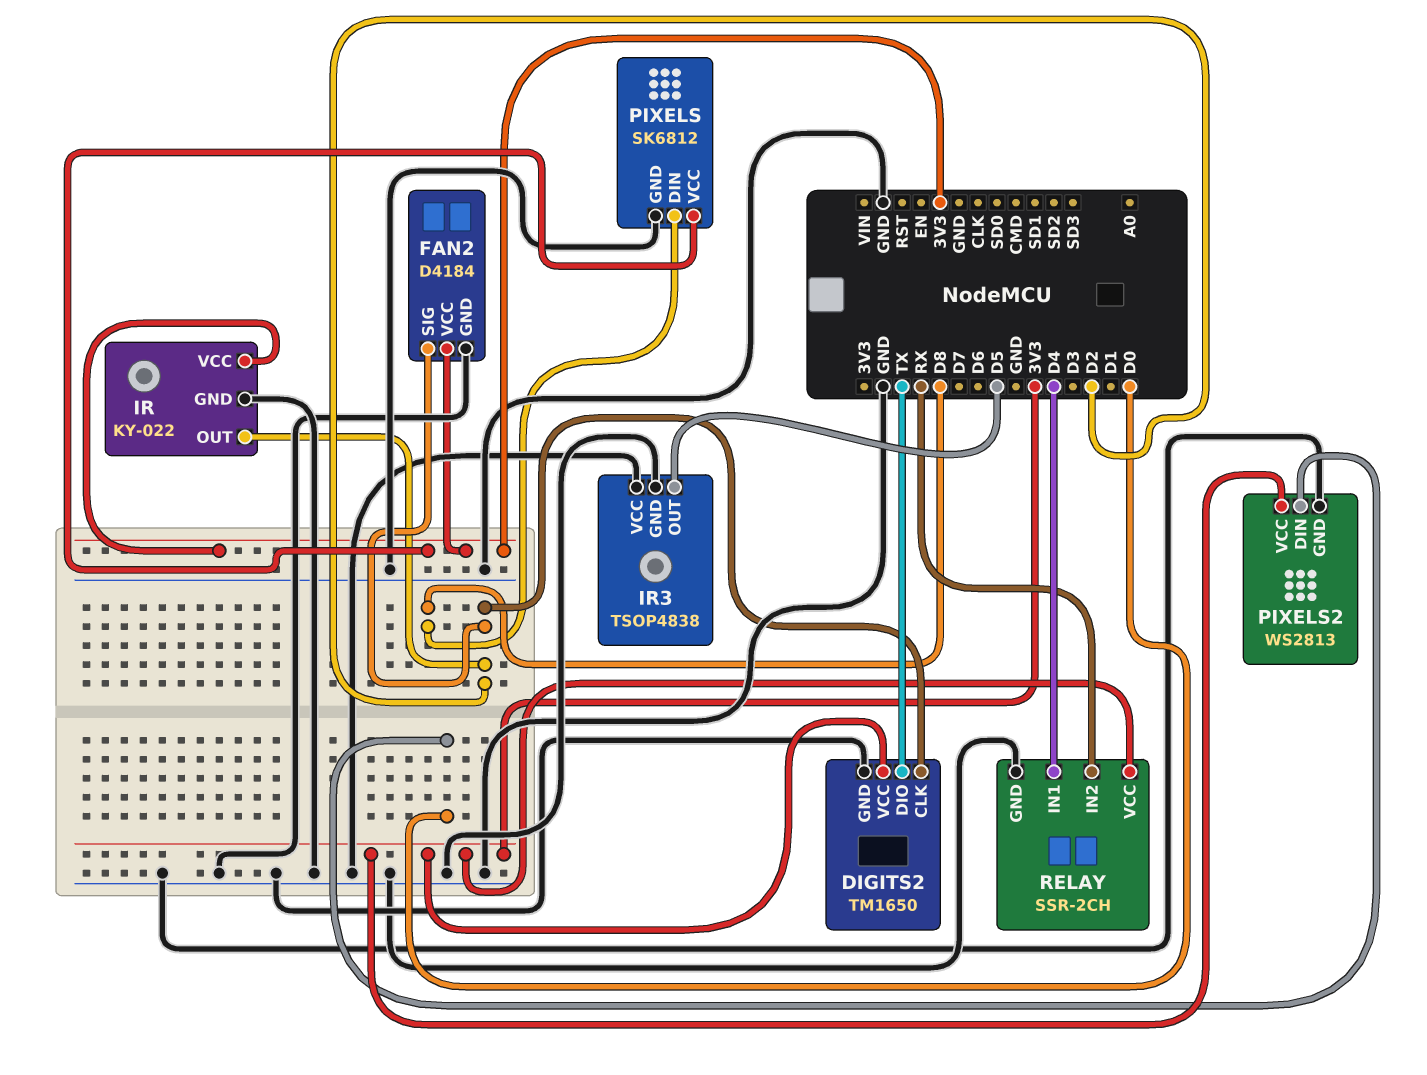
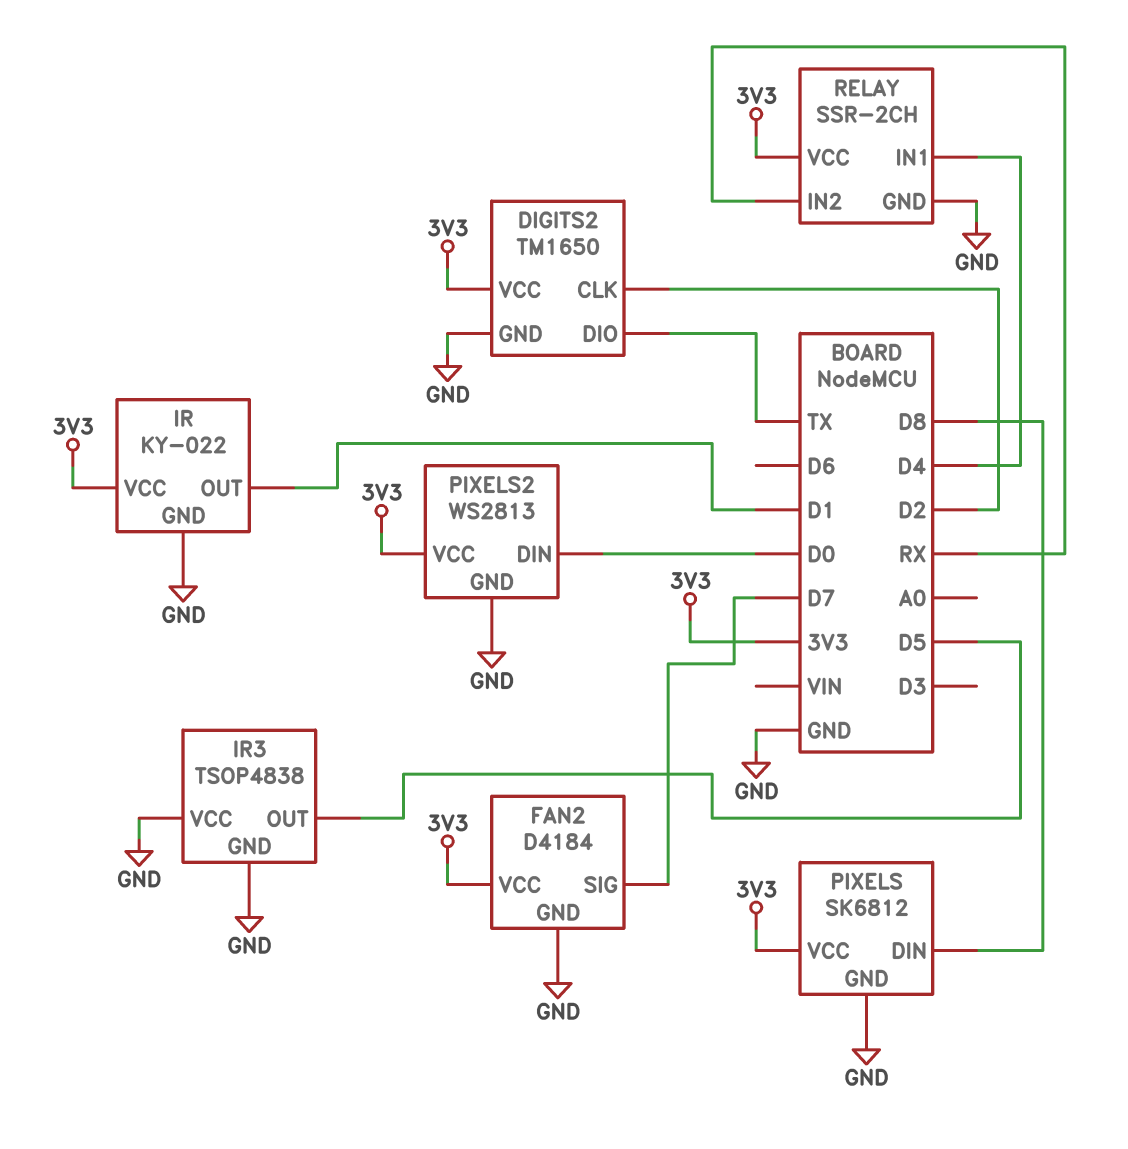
FAN2 pin SIG: D2 -> D7
IR pin OUT: D2 -> D1

